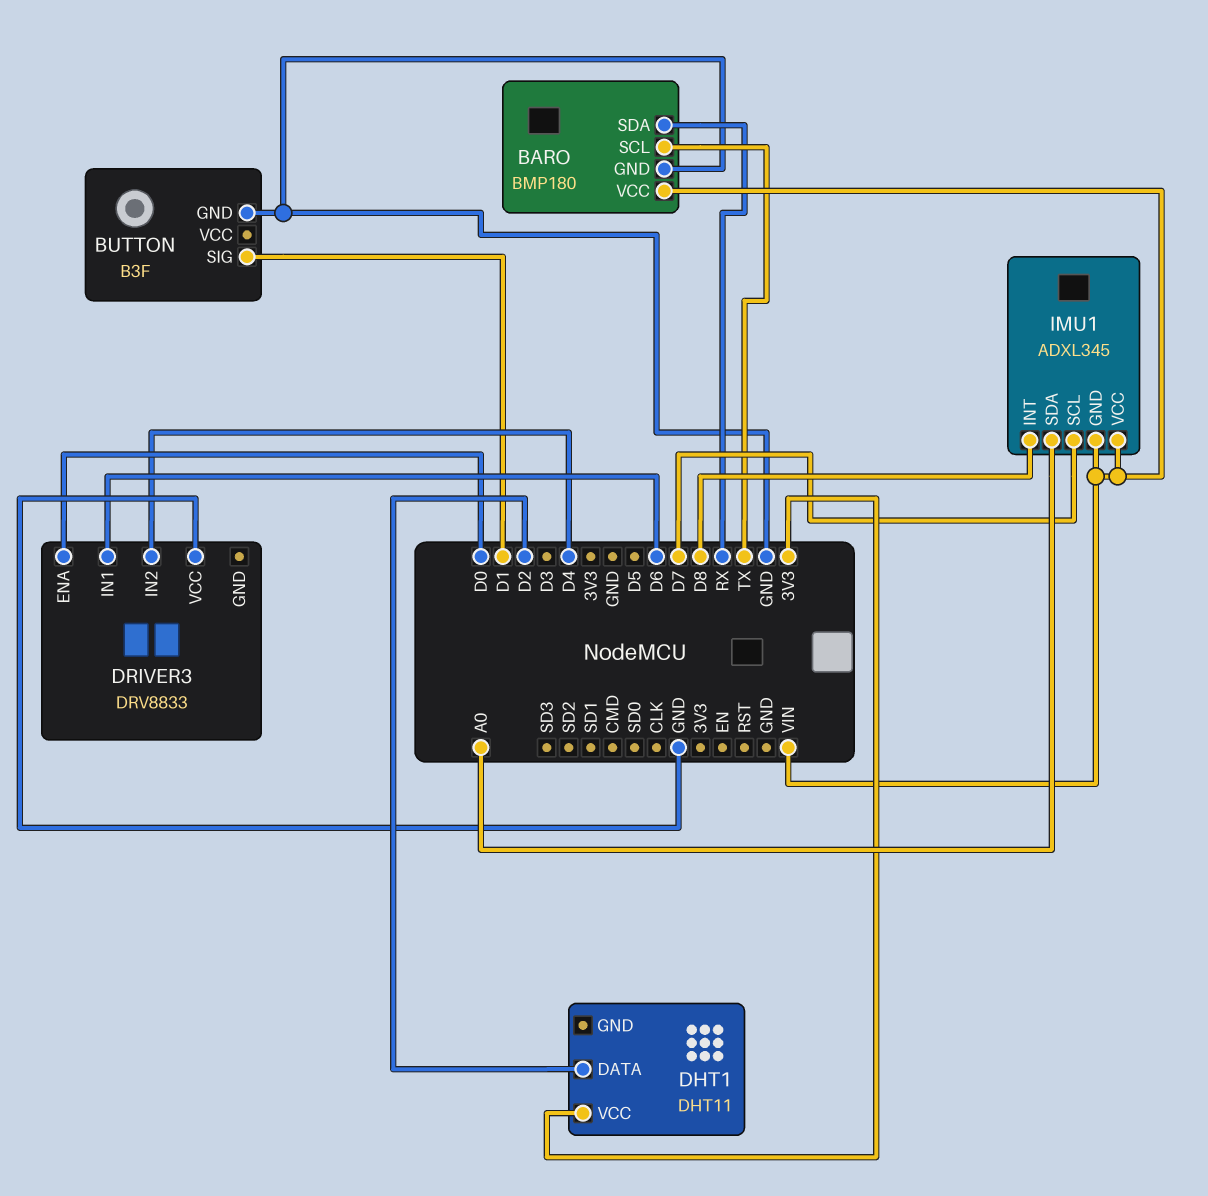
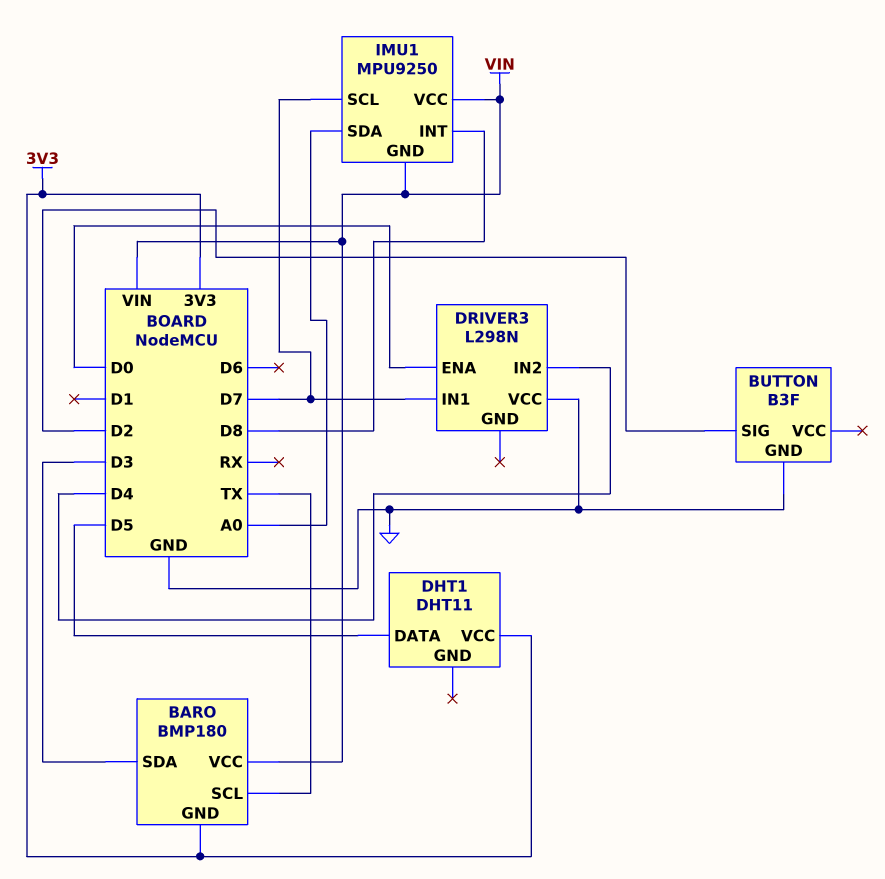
BARO pin GND: GND -> 3V3
BARO pin SDA: RX -> D3
BUTTON pin SIG: D1 -> D2
DHT1 pin DATA: D2 -> D5
DRIVER3: DRV8833 -> L298N
DRIVER3 pin IN1: D6 -> D7
IMU1: ADXL345 -> MPU9250

